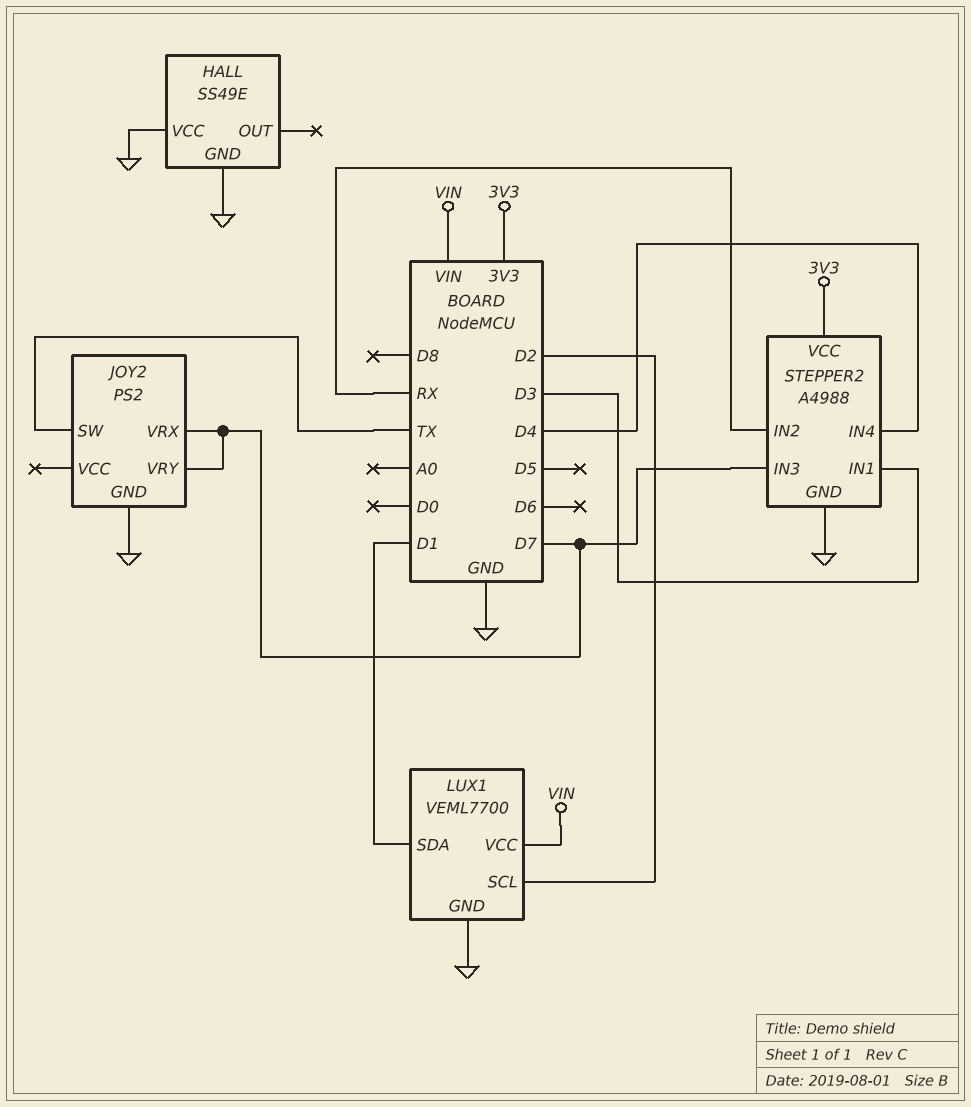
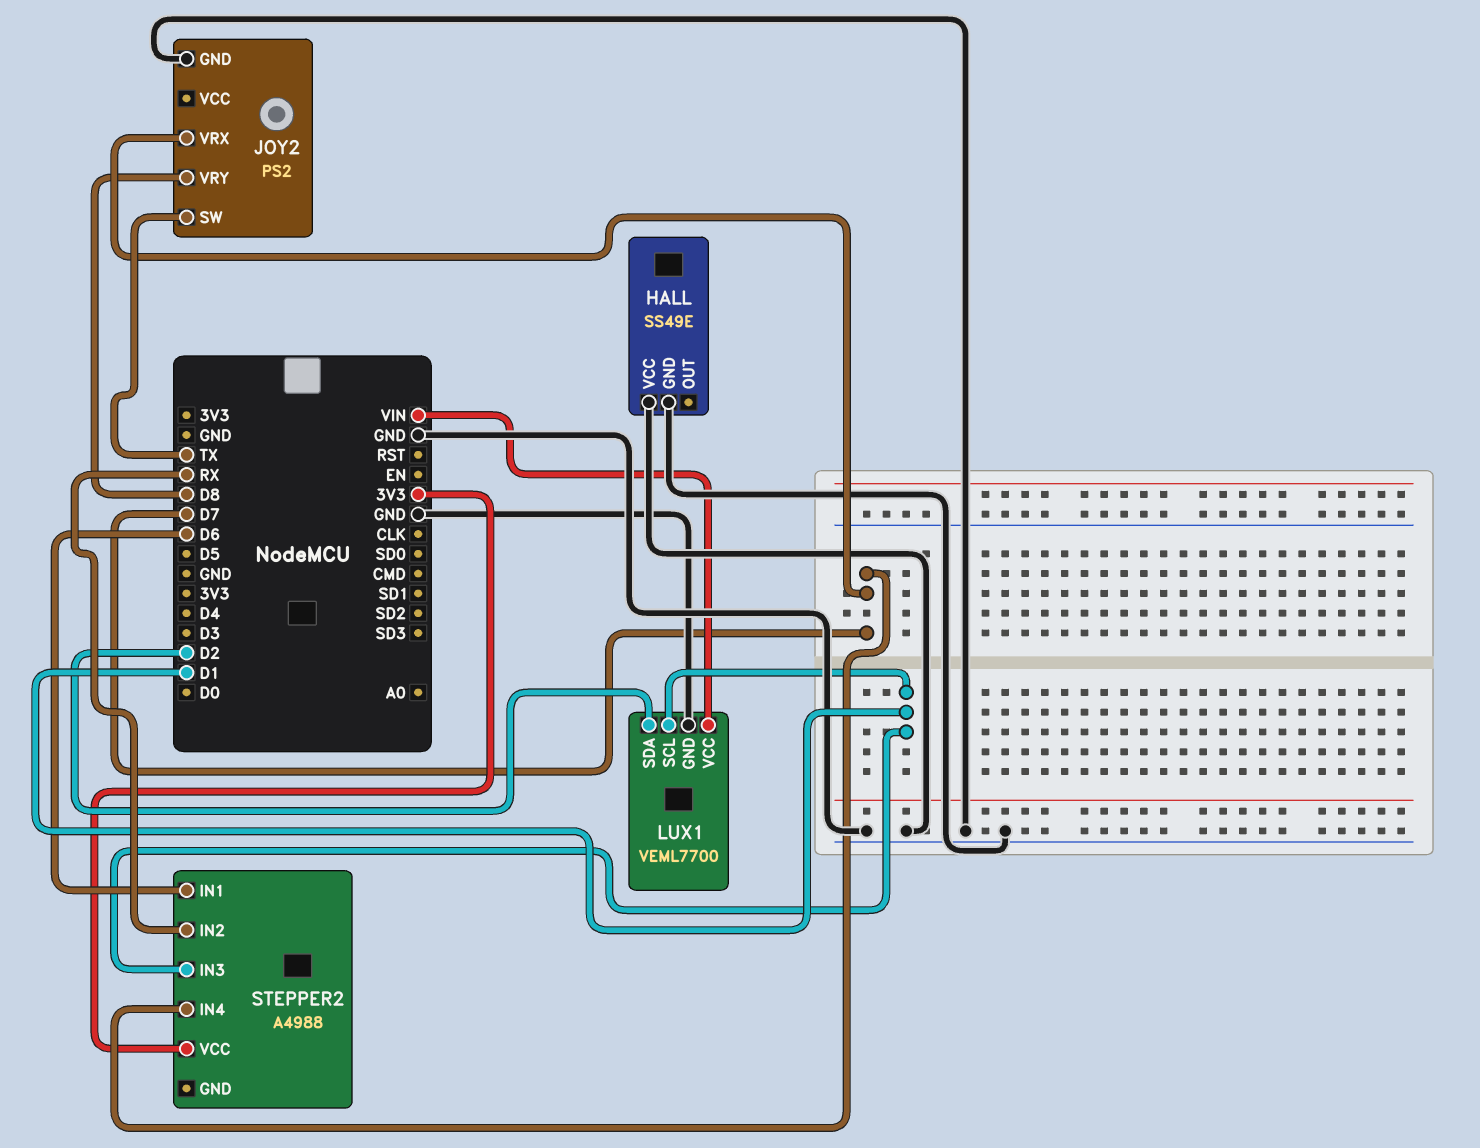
JOY2 pin VRY: D7 -> D8
LUX1 pin SCL: D2 -> D1
LUX1 pin SDA: D1 -> D2
STEPPER2 pin GND: GND -> none
STEPPER2 pin IN1: D3 -> D6
STEPPER2 pin IN3: D7 -> D1
STEPPER2 pin IN4: D4 -> D7

